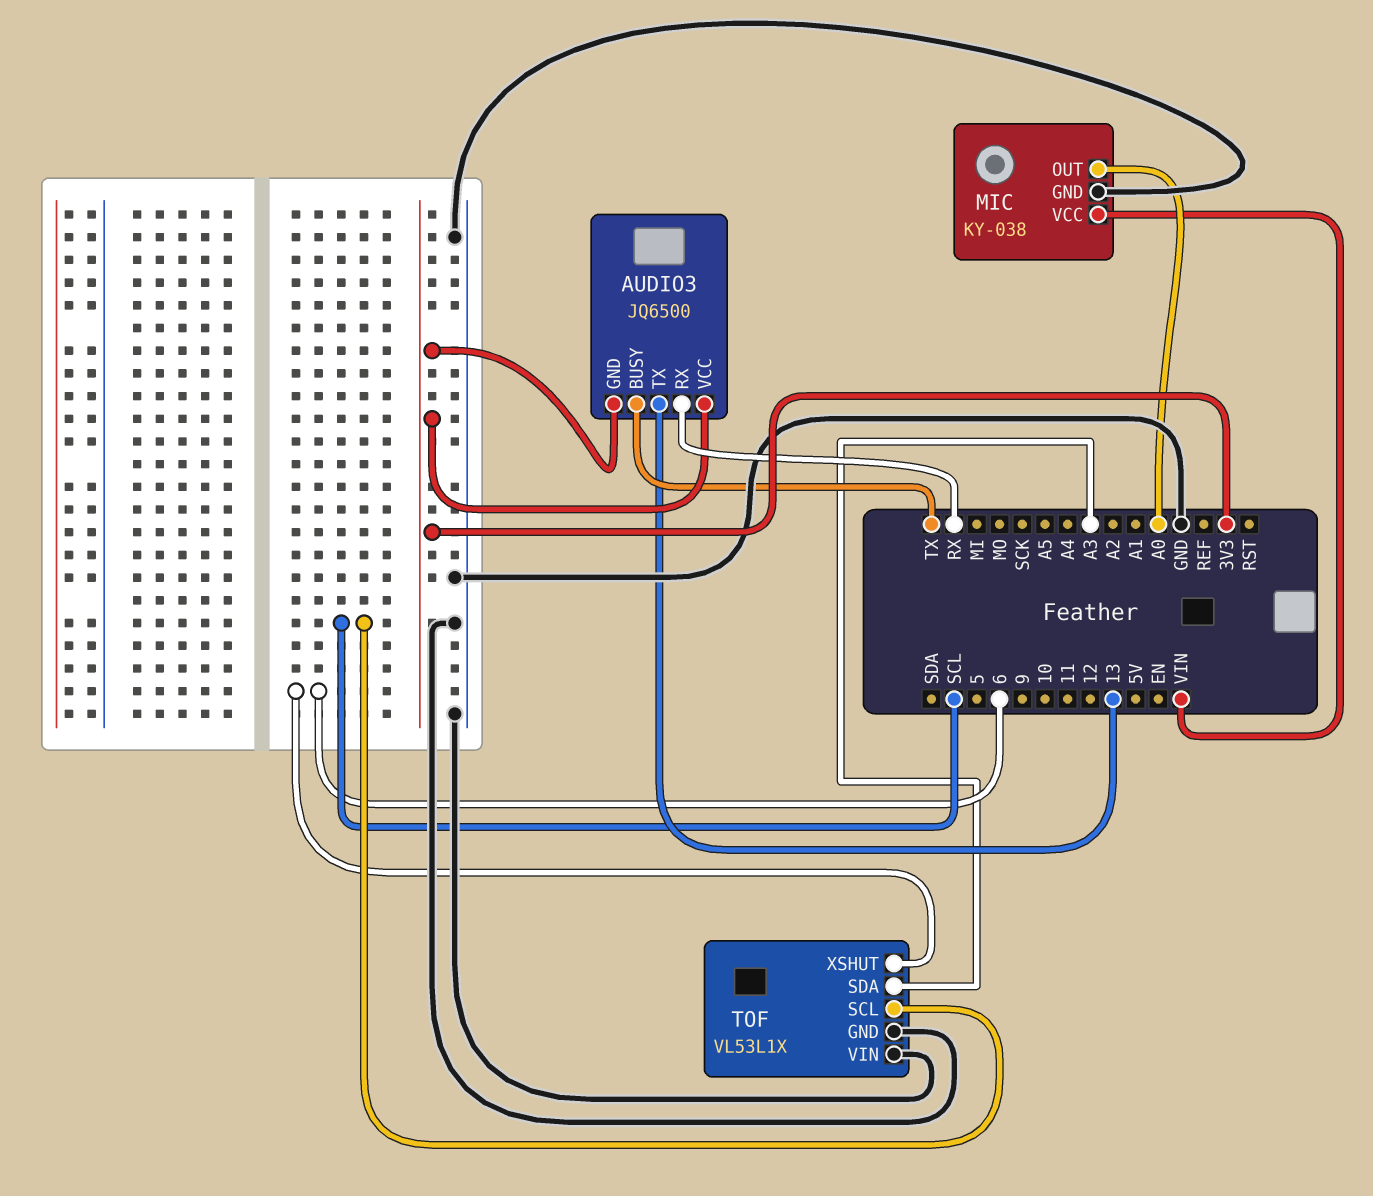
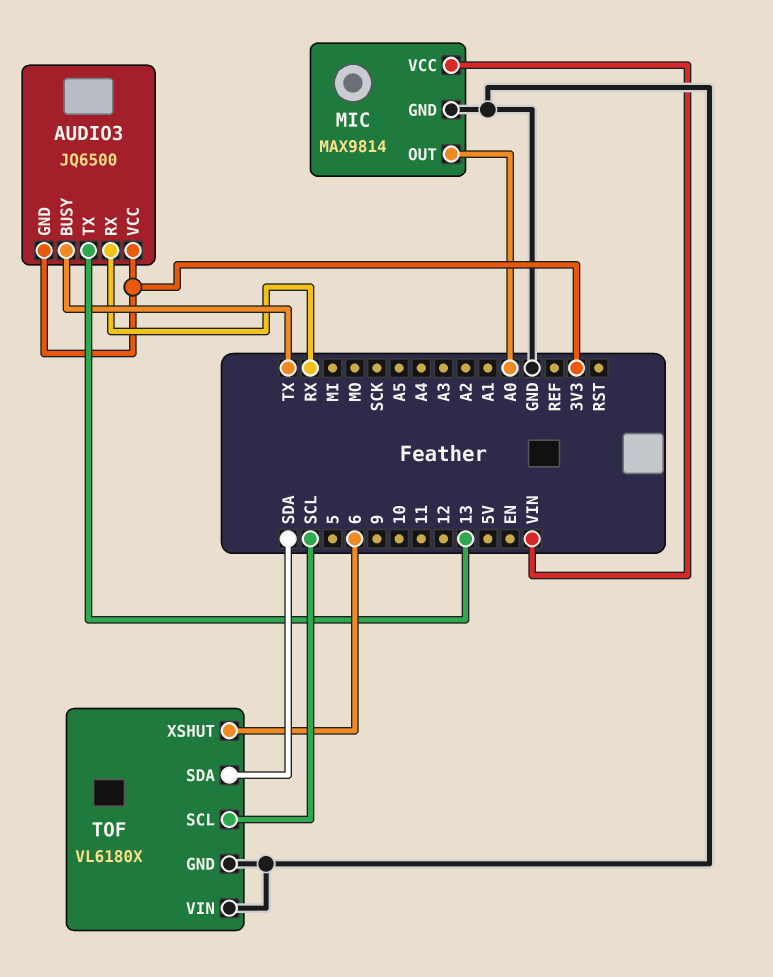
MIC: KY-038 -> MAX9814
TOF: VL53L1X -> VL6180X
TOF pin SDA: A3 -> SDA

